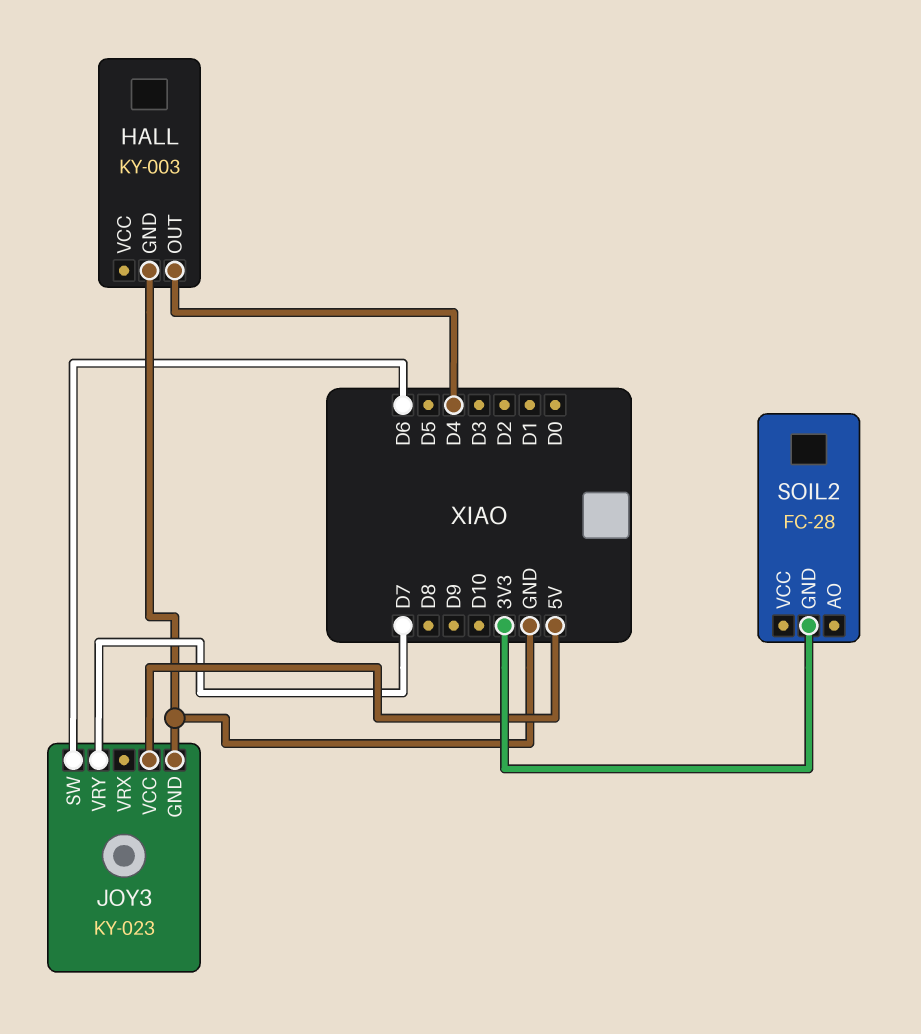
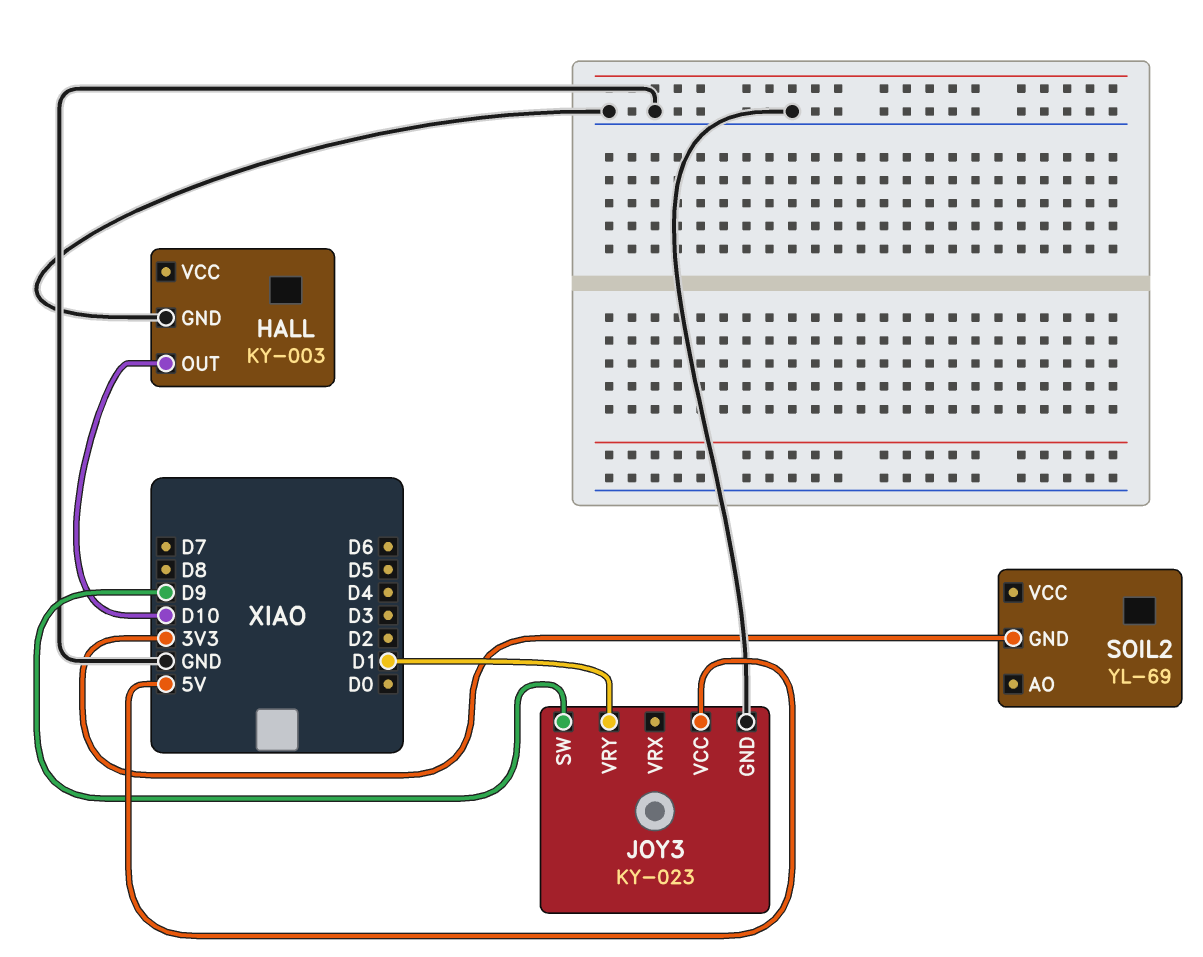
HALL pin OUT: D4 -> D10
JOY3 pin SW: D6 -> D9
JOY3 pin VRY: D7 -> D1
SOIL2: FC-28 -> YL-69

